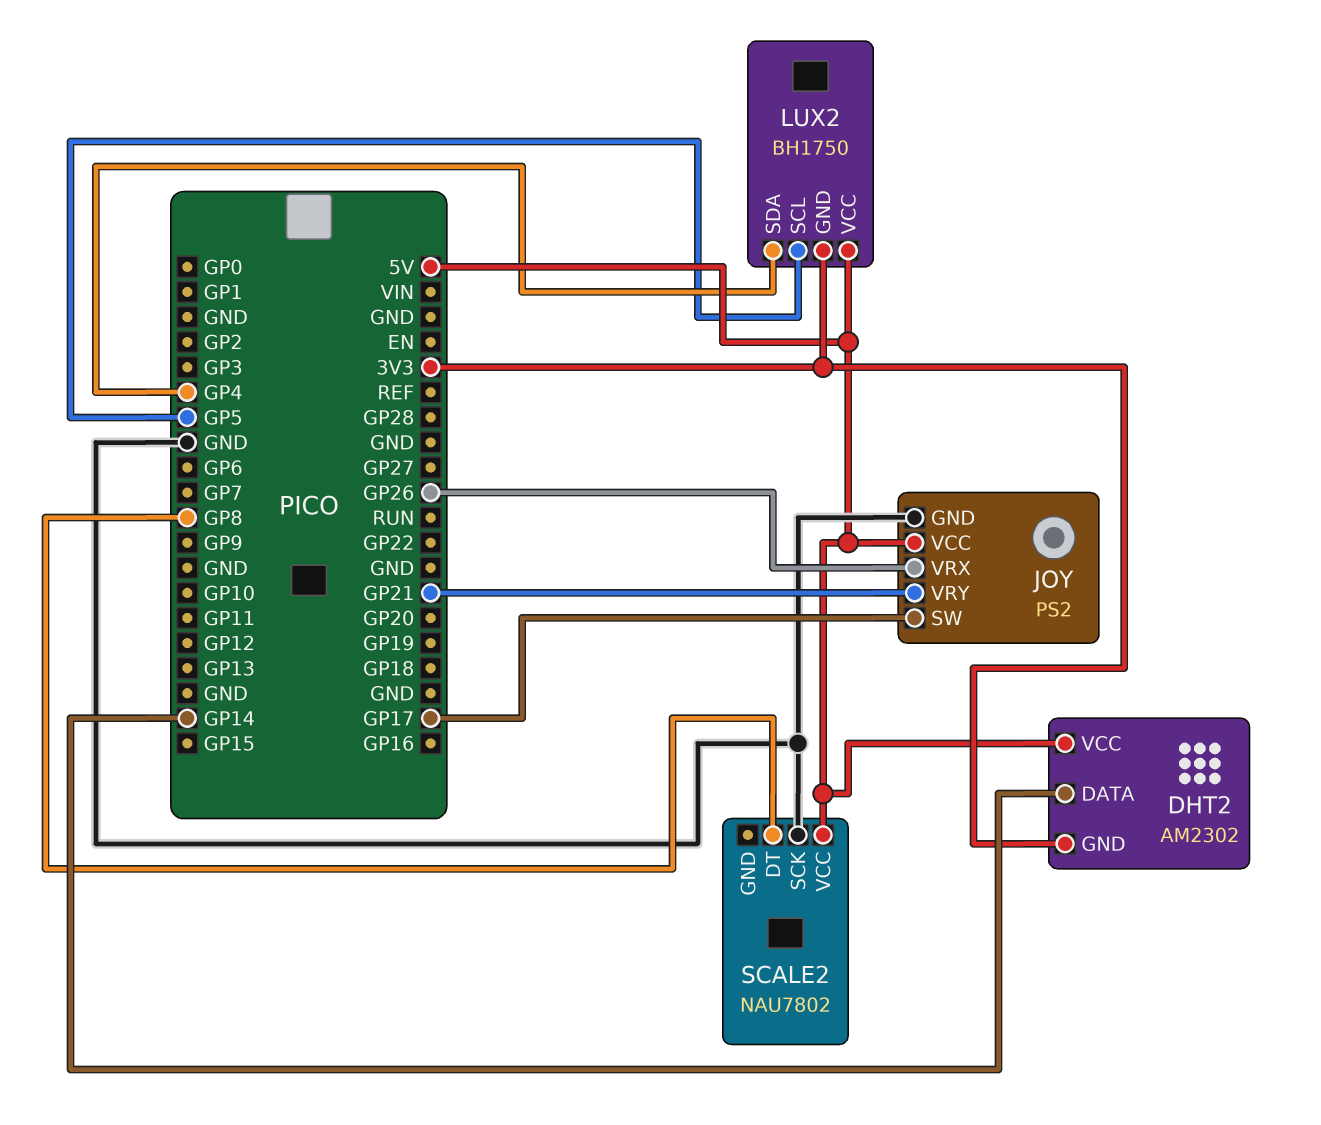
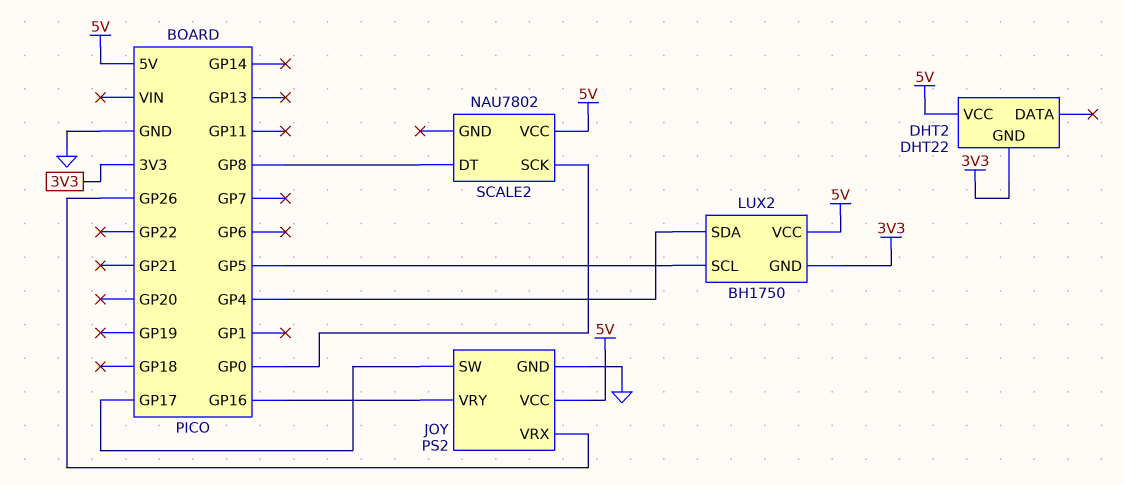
DHT2: AM2302 -> DHT22
DHT2 pin DATA: GP14 -> none
JOY pin VRY: GP21 -> GP16
SCALE2 pin SCK: GND -> GP0

